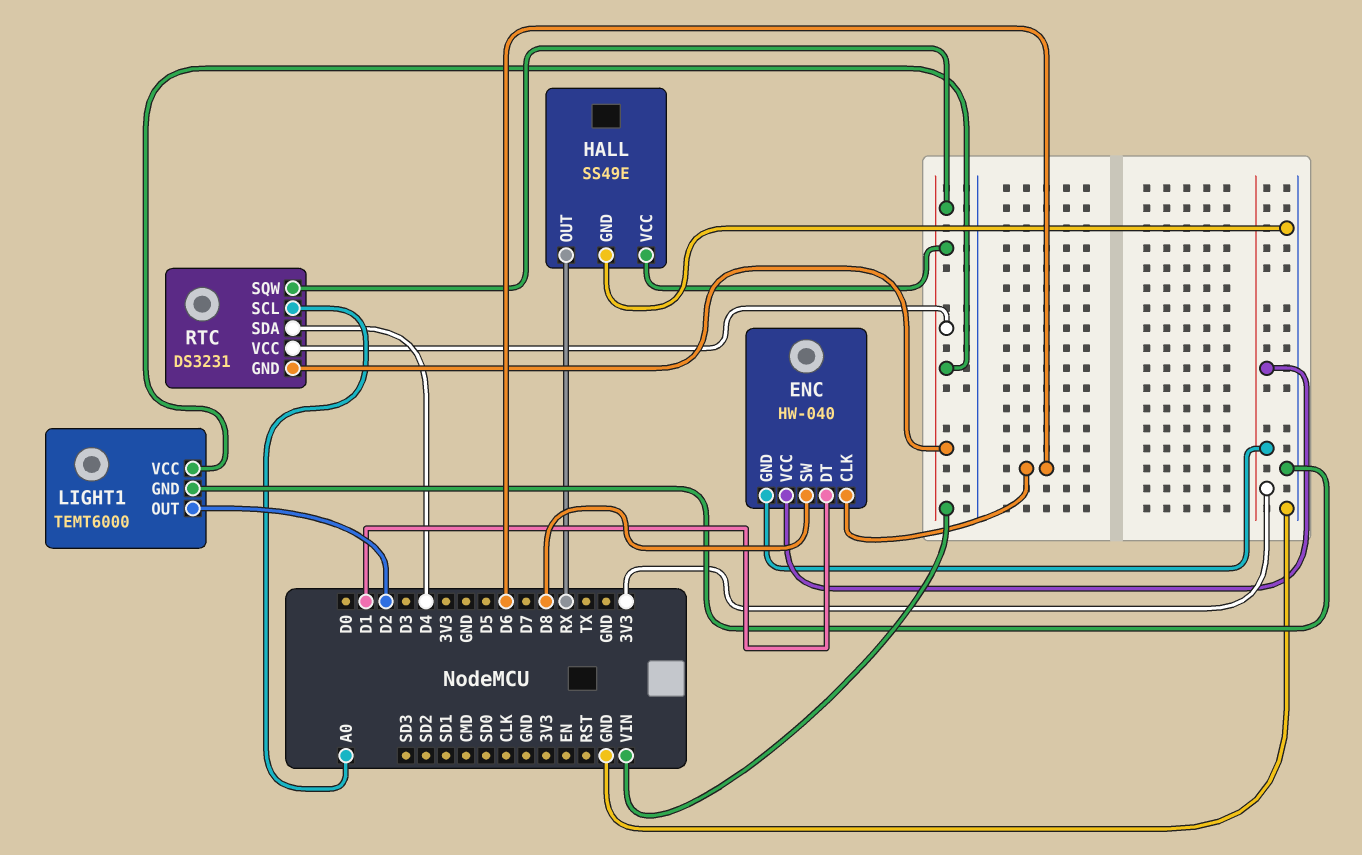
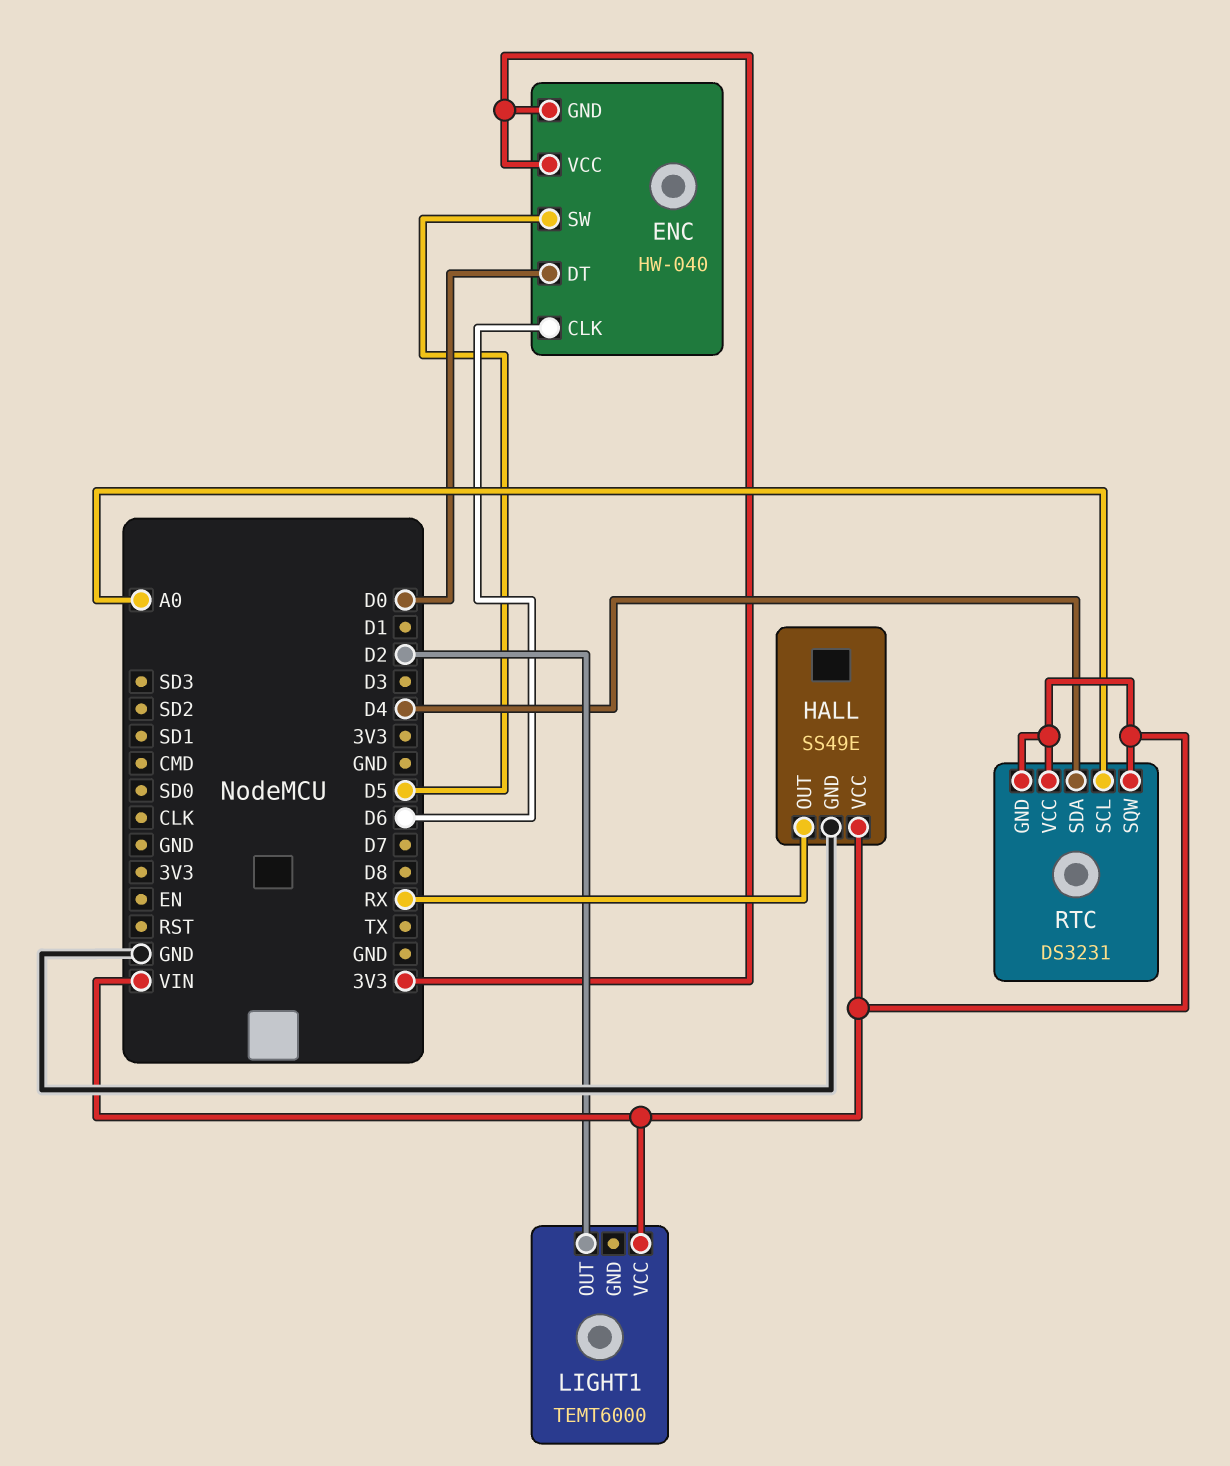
ENC pin DT: D1 -> D0
ENC pin SW: D8 -> D5
LIGHT1 pin GND: GND -> none

